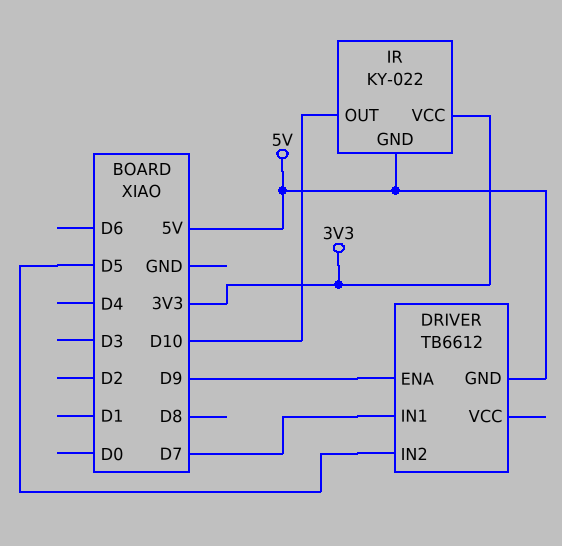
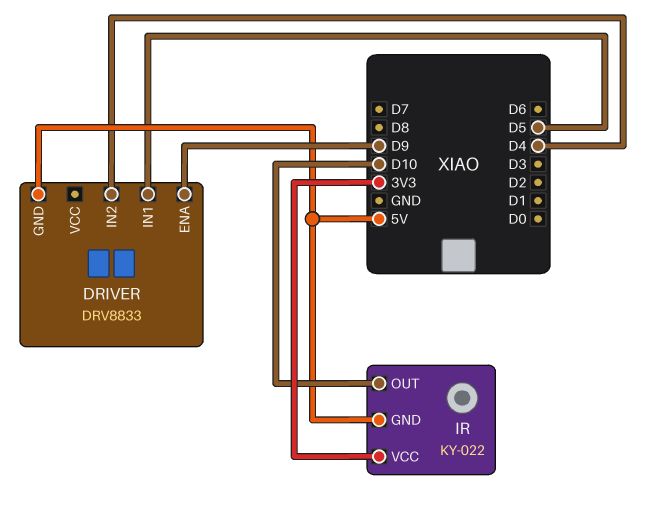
DRIVER: TB6612 -> DRV8833
DRIVER pin IN1: D7 -> D5
DRIVER pin IN2: D5 -> D4

